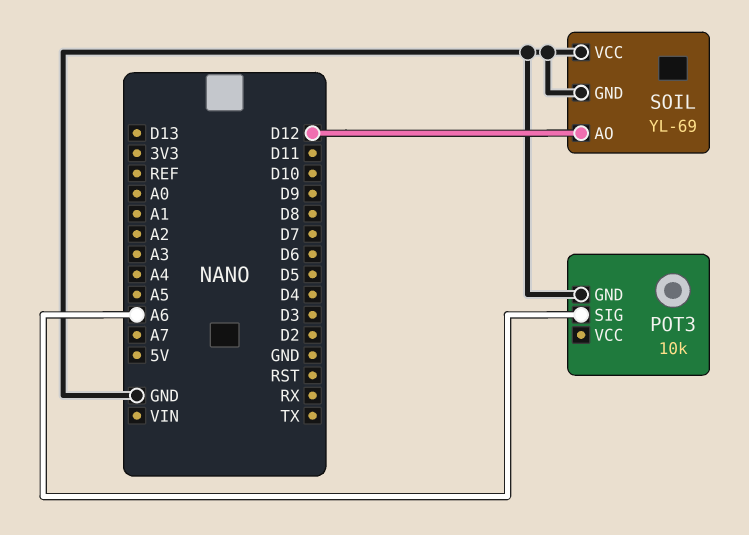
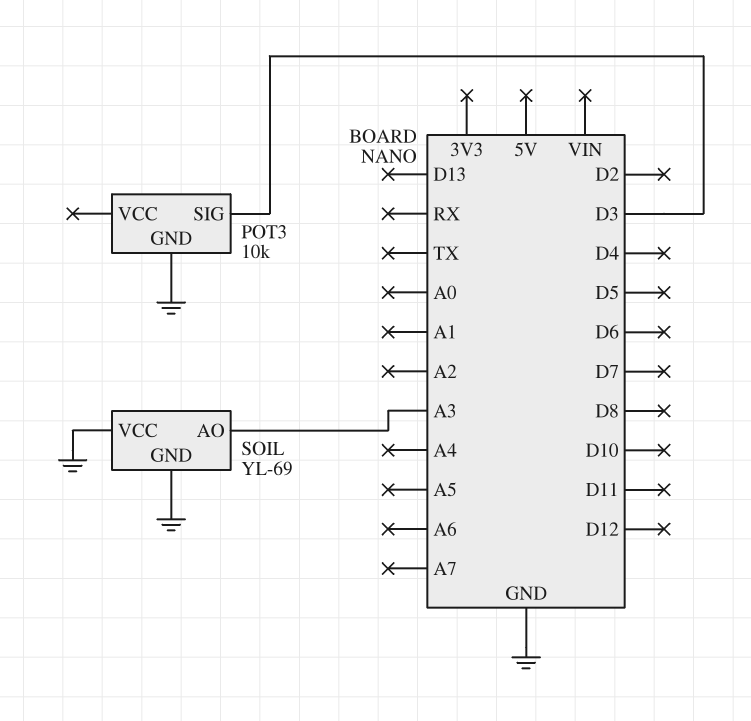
POT3 pin SIG: A6 -> D3
SOIL pin AO: D12 -> A3

